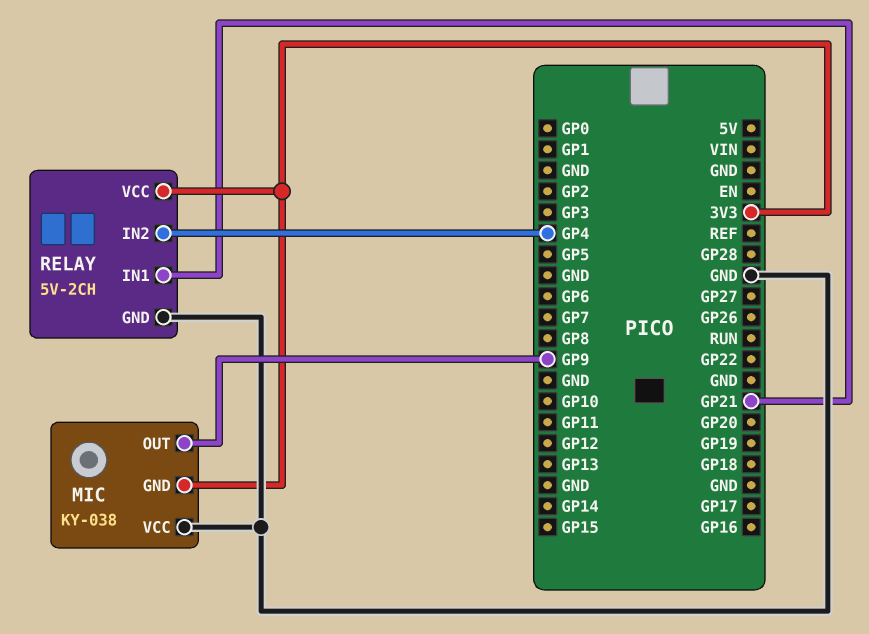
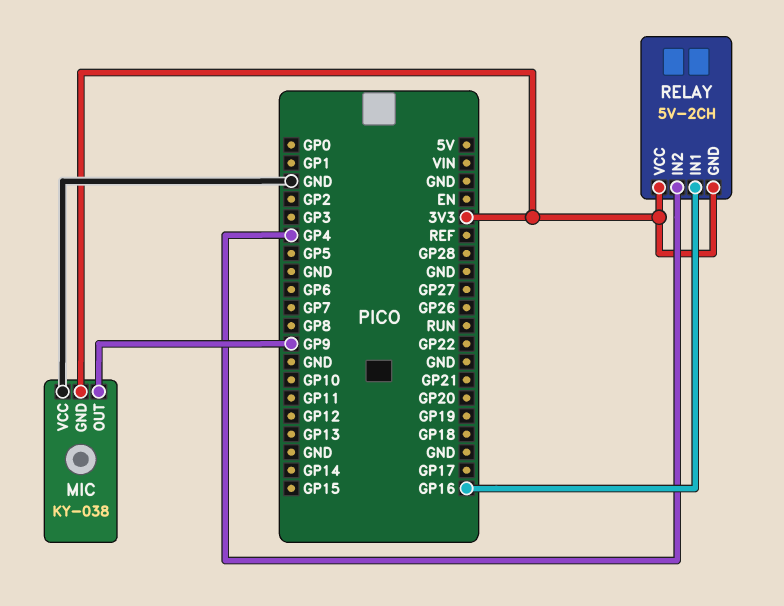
RELAY pin GND: GND -> 3V3
RELAY pin IN1: GP21 -> GP16

